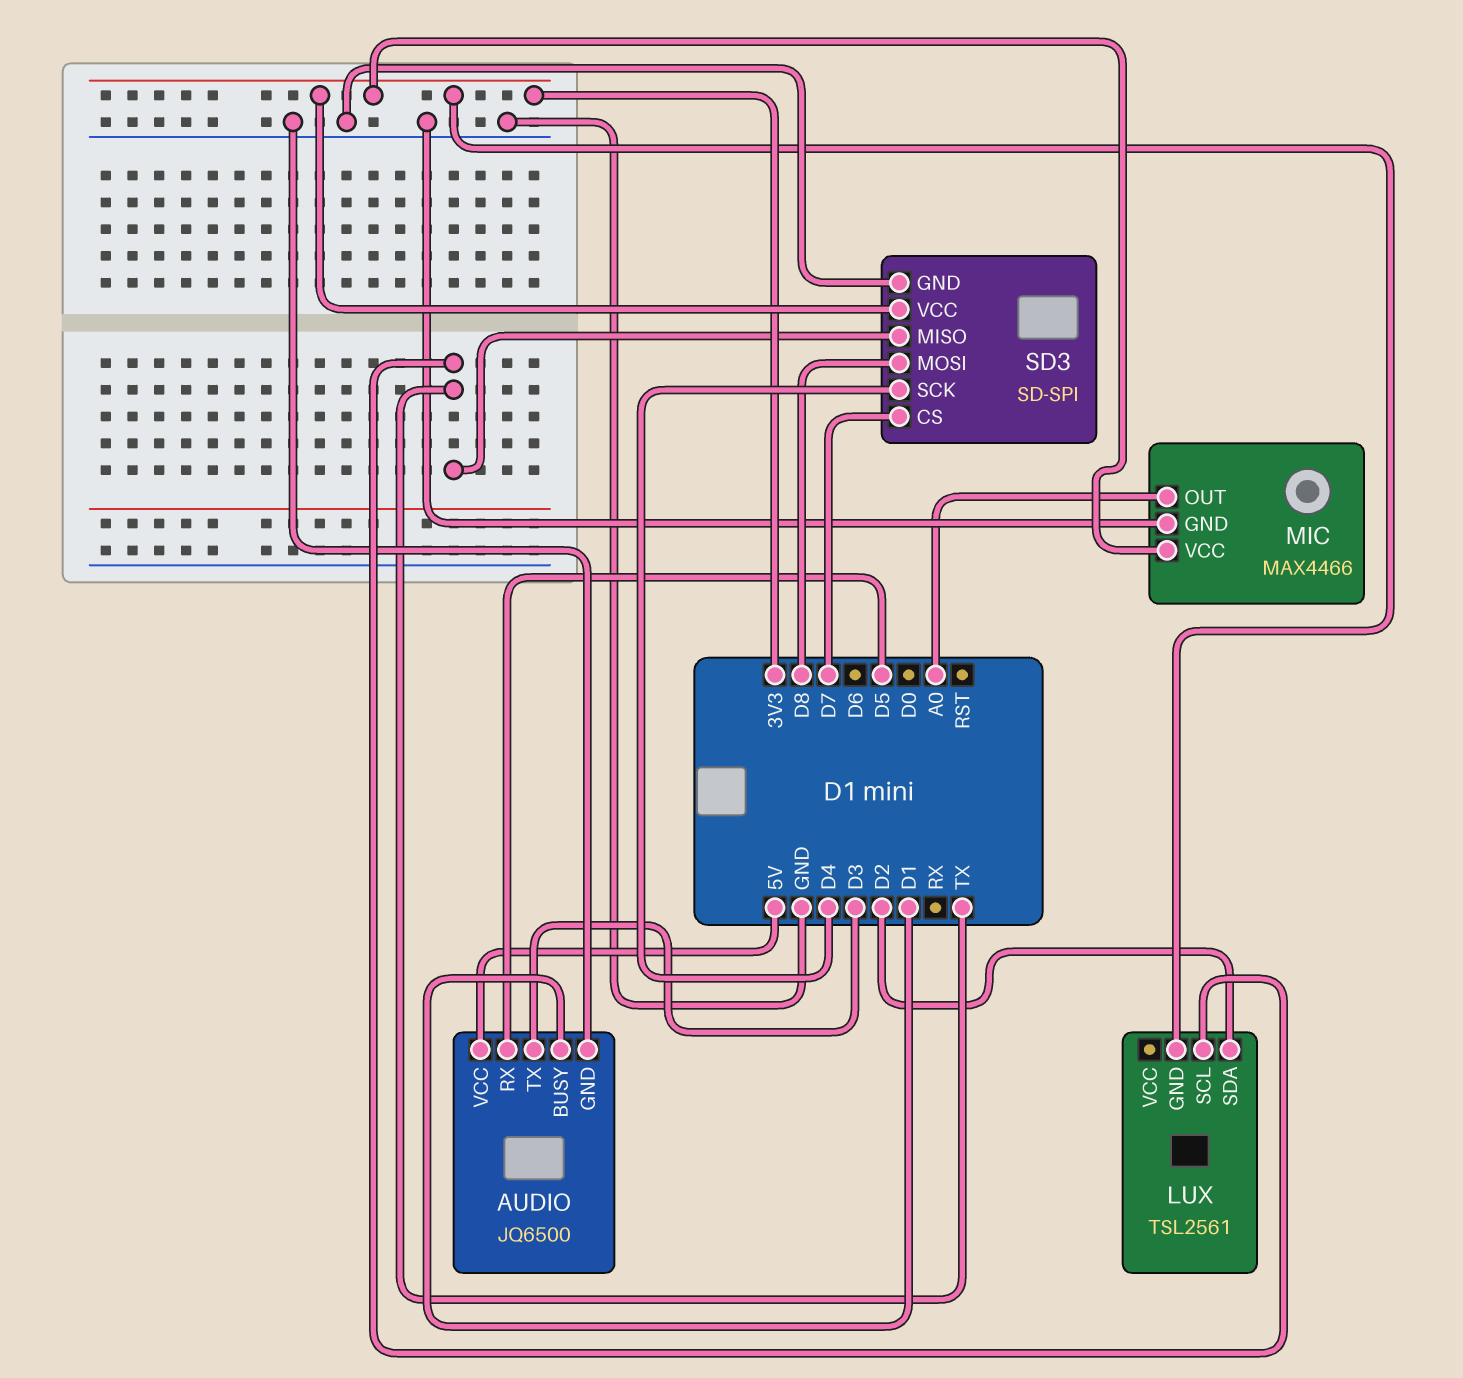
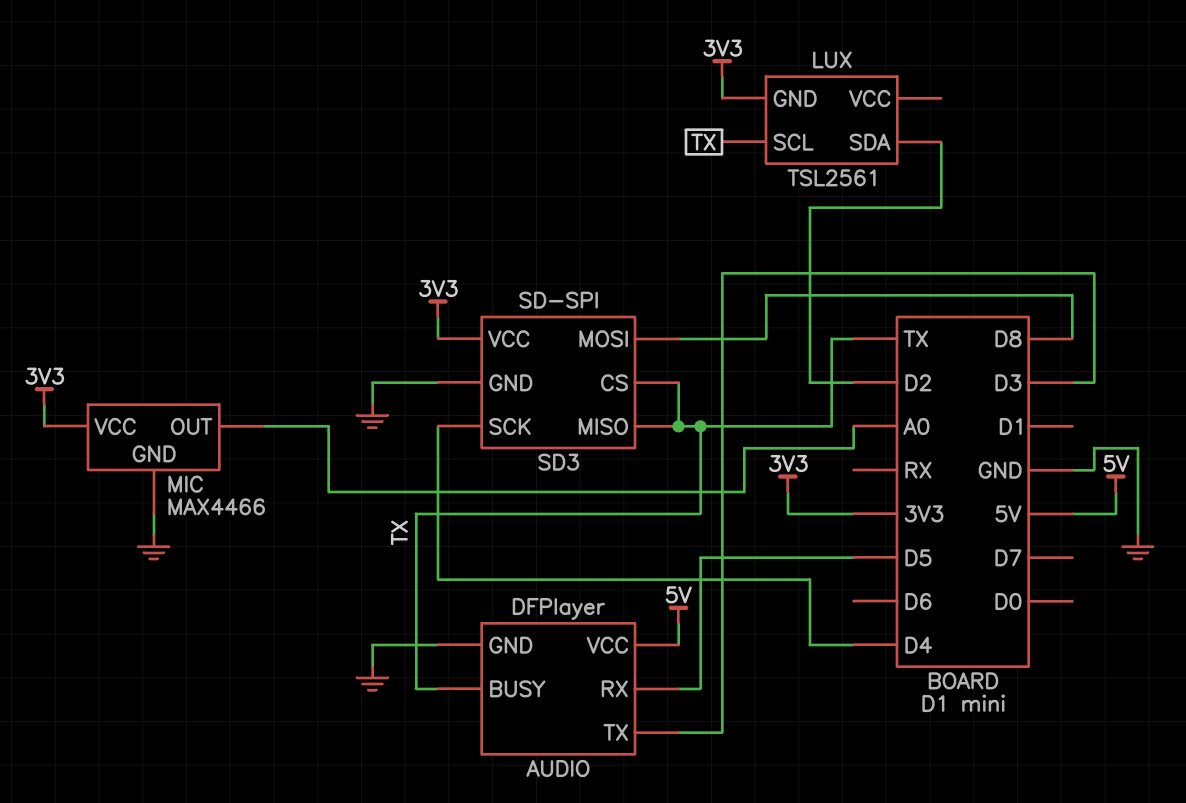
AUDIO: JQ6500 -> DFPlayer
AUDIO pin BUSY: D1 -> TX
SD3 pin CS: D7 -> TX

